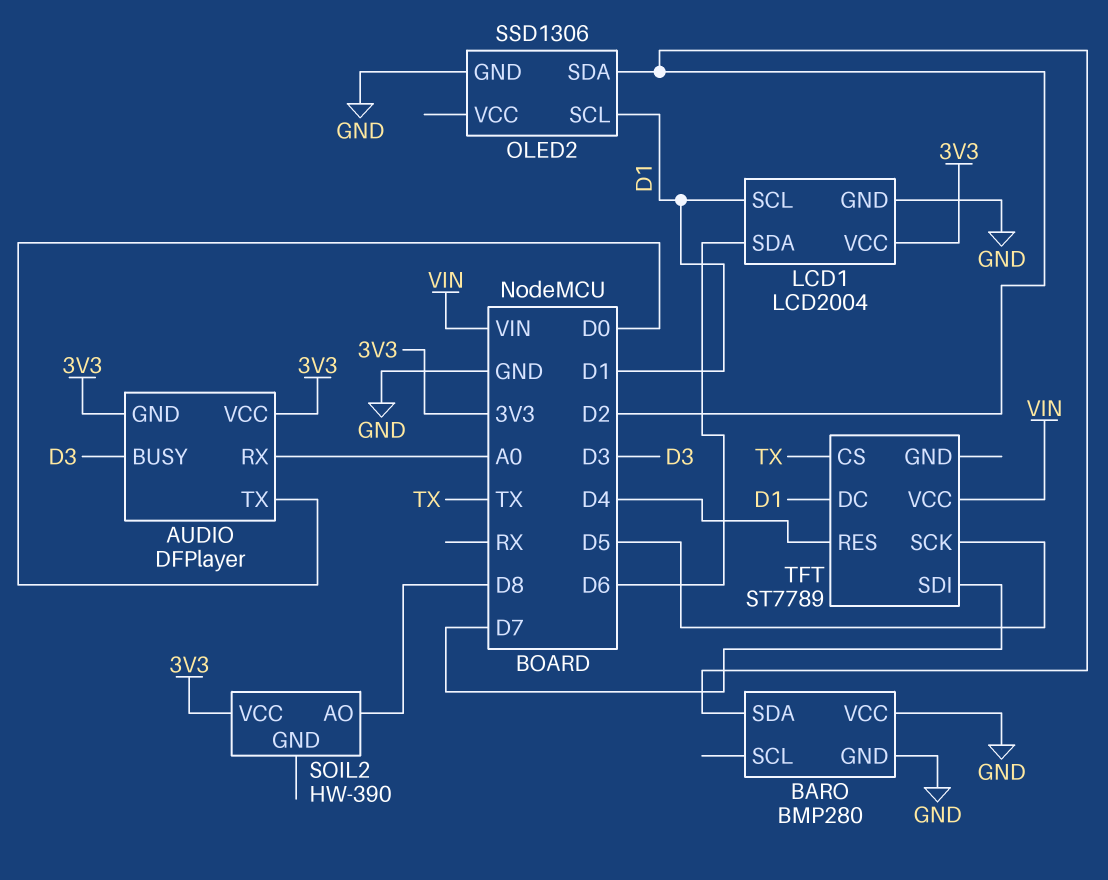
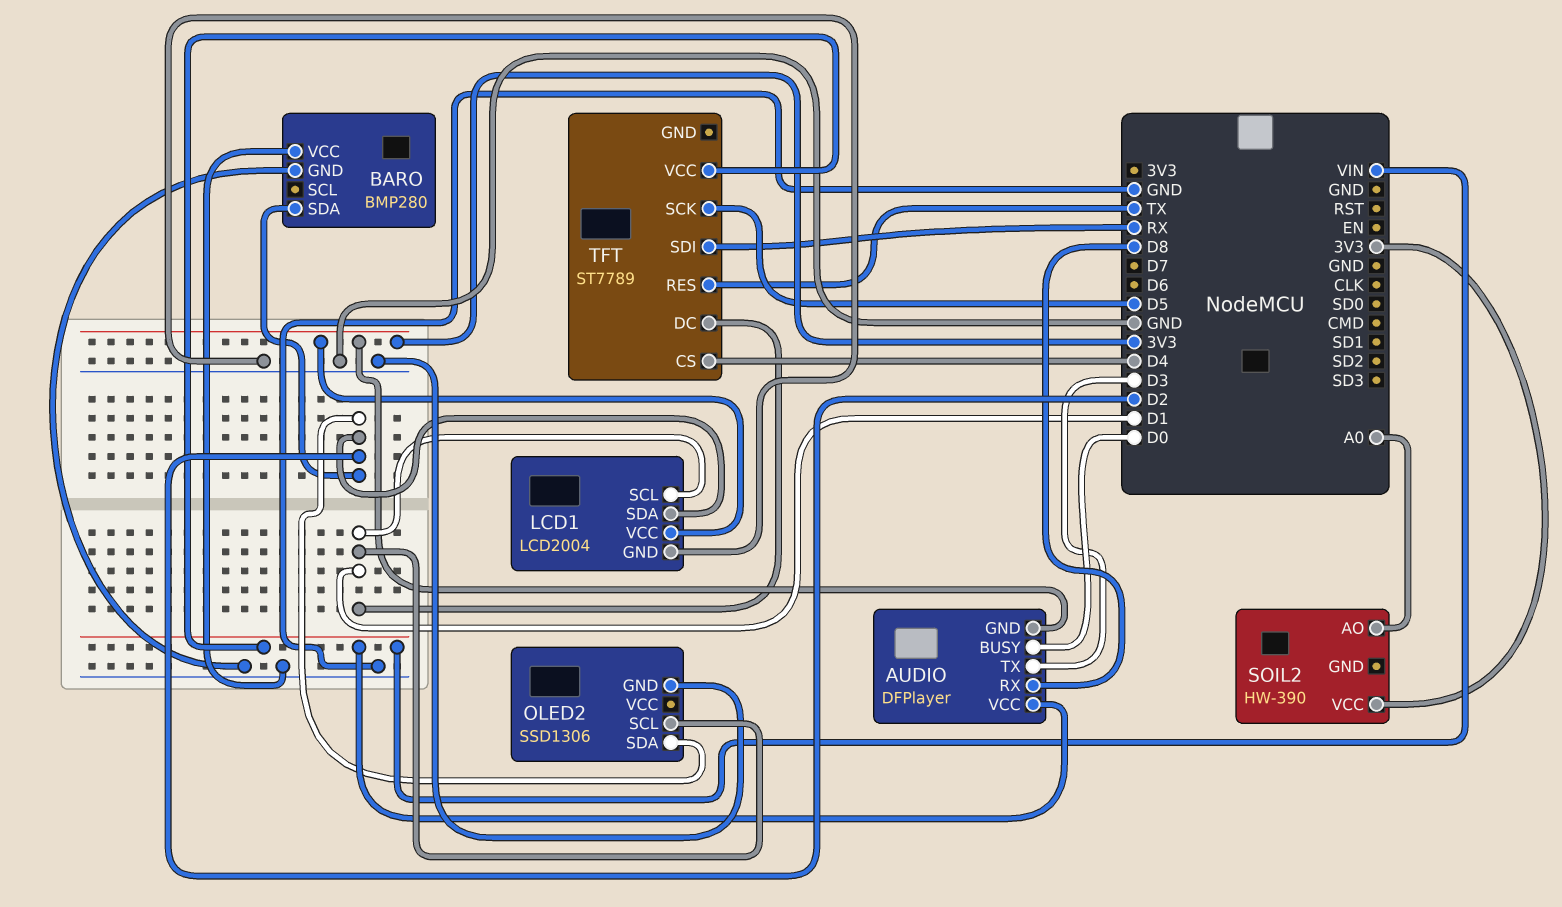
AUDIO pin BUSY: D3 -> D0
AUDIO pin RX: A0 -> D8
AUDIO pin TX: D0 -> D3
AUDIO pin VCC: 3V3 -> VIN
LCD1 pin SDA: D6 -> D2
SOIL2 pin AO: D8 -> A0
TFT pin CS: TX -> D4
TFT pin RES: D4 -> TX
TFT pin SDI: D7 -> RX

